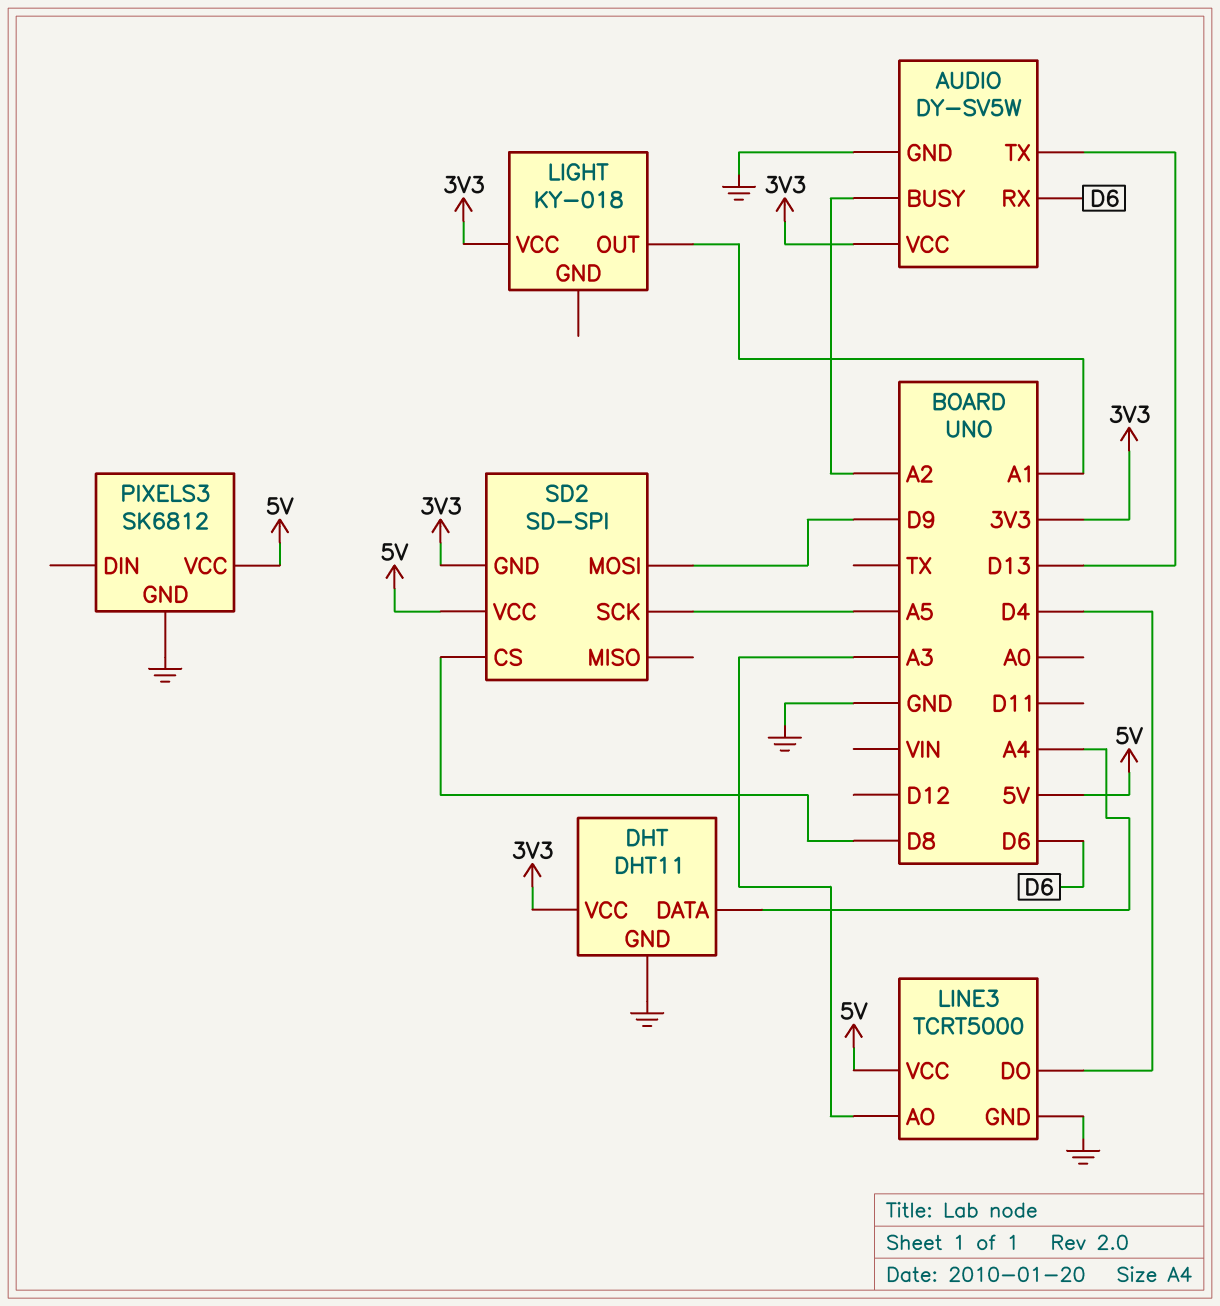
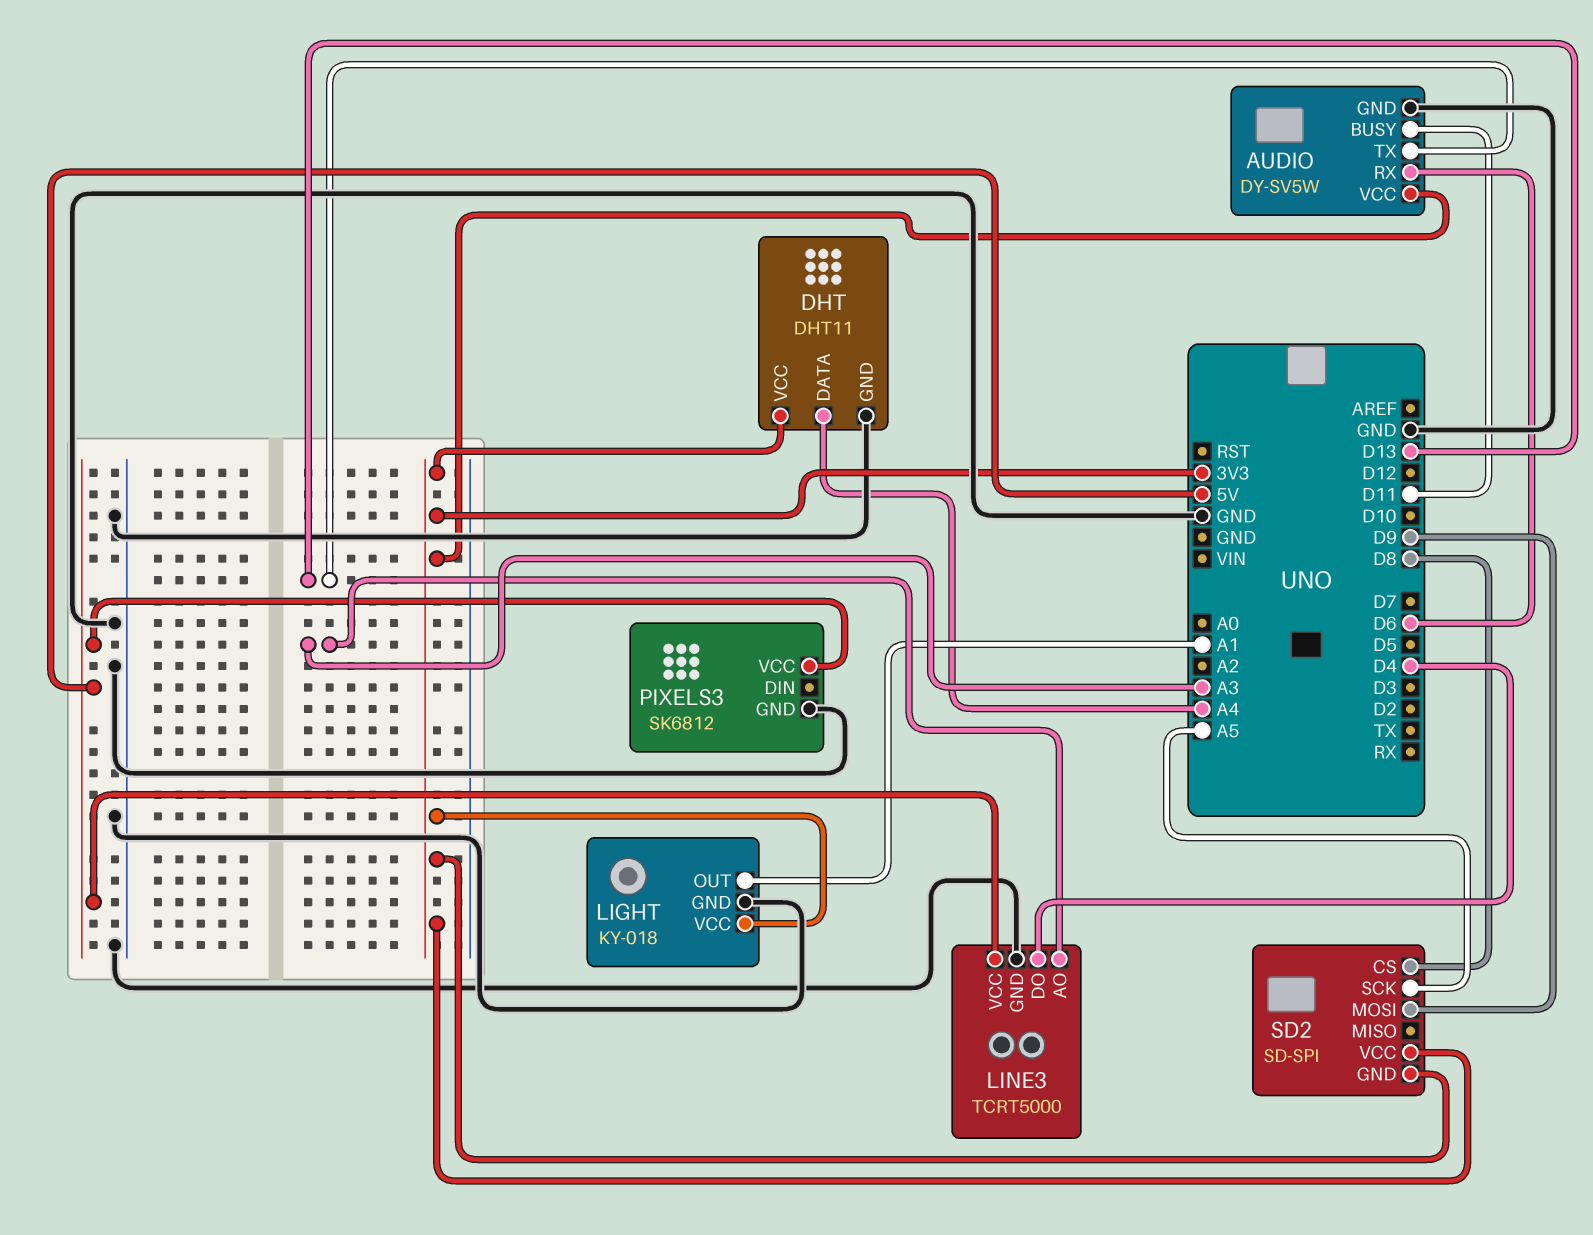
AUDIO pin BUSY: A2 -> D11
LIGHT pin GND: none -> GND
SD2 pin VCC: 5V -> 3V3

